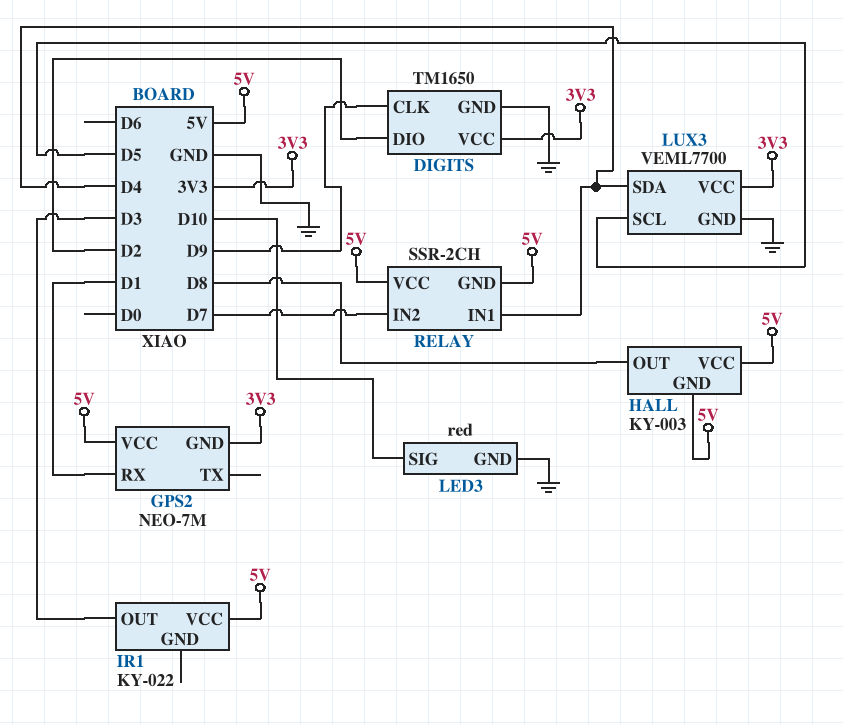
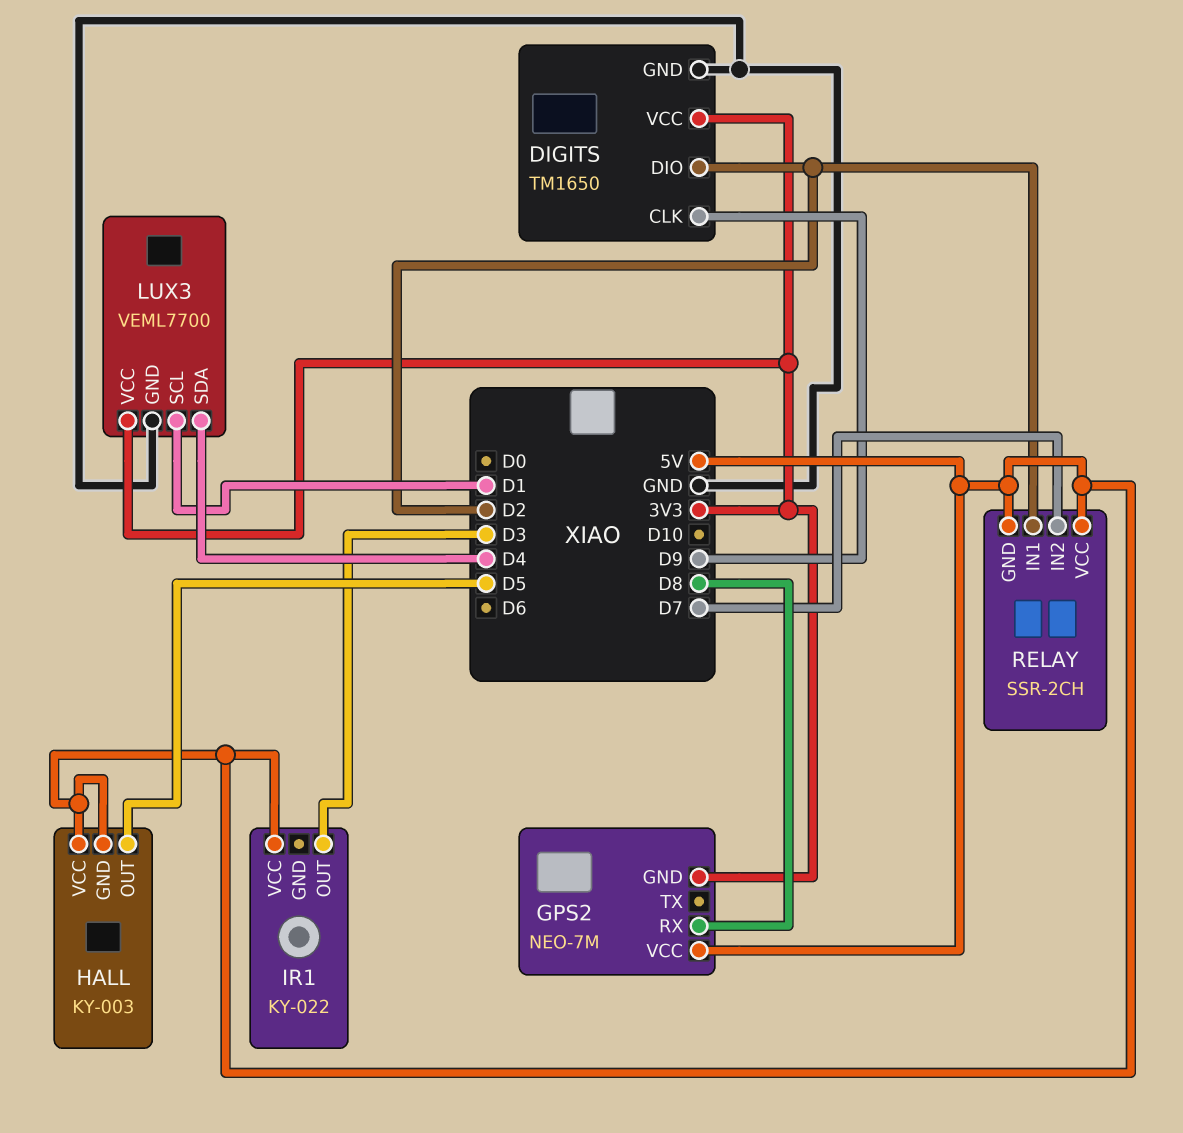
GPS2 pin RX: D1 -> D8
HALL pin OUT: D8 -> D5
LED3: red -> none
LED3 pin GND: GND -> none
LED3 pin SIG: D10 -> none
LUX3 pin SCL: D5 -> D1
RELAY pin IN1: D4 -> D2

